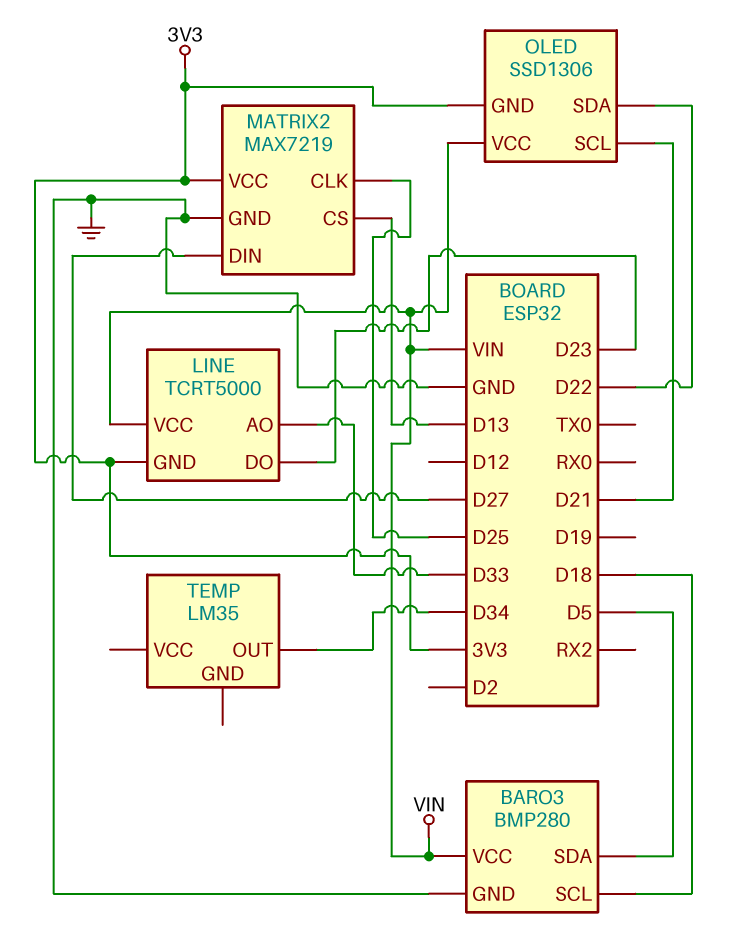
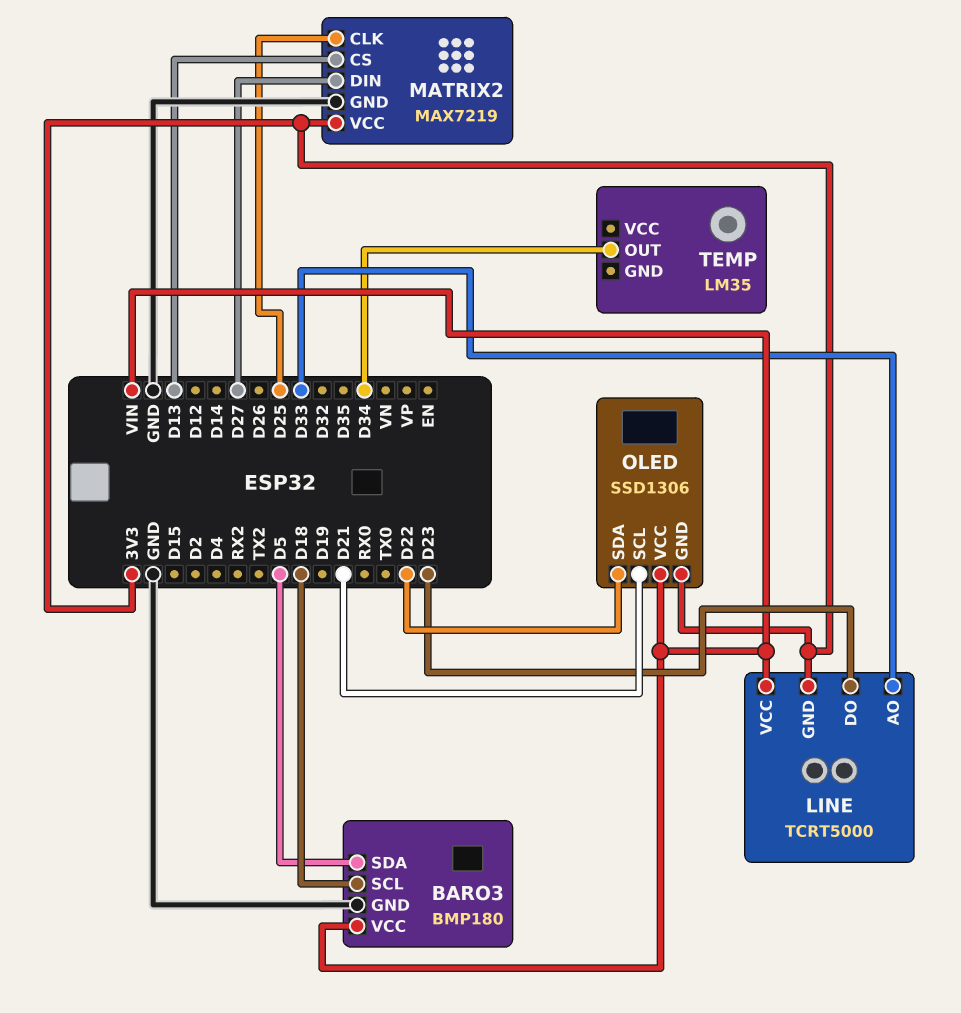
BARO3: BMP280 -> BMP180

